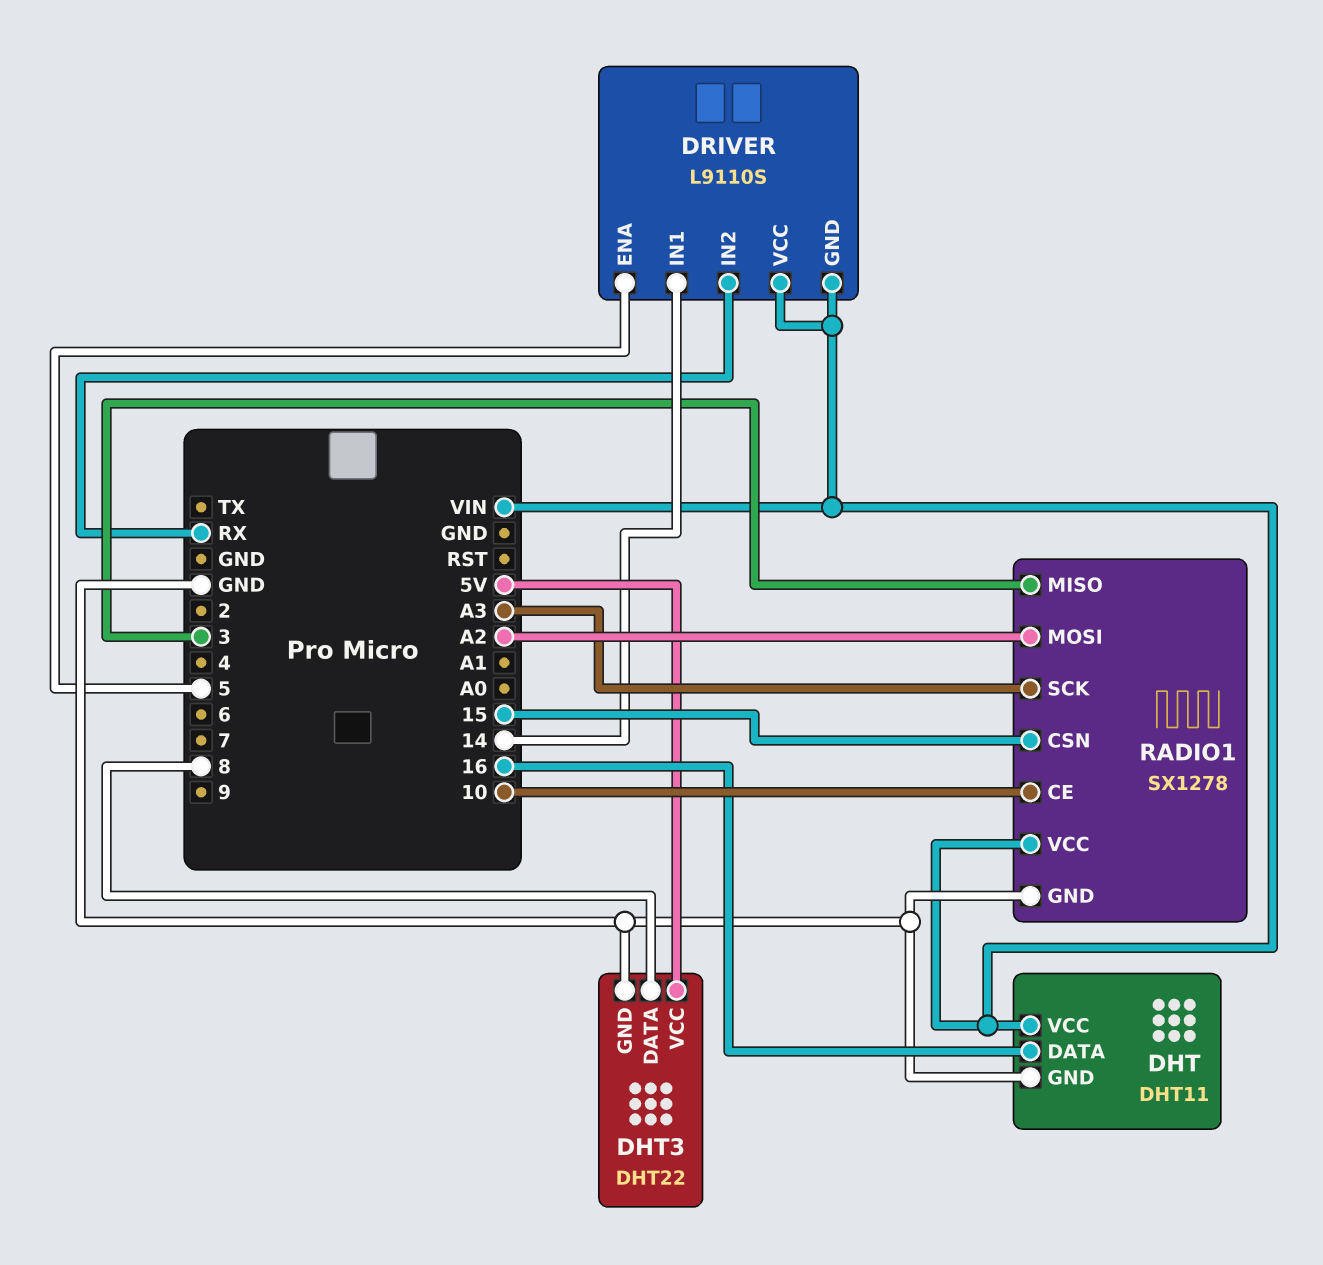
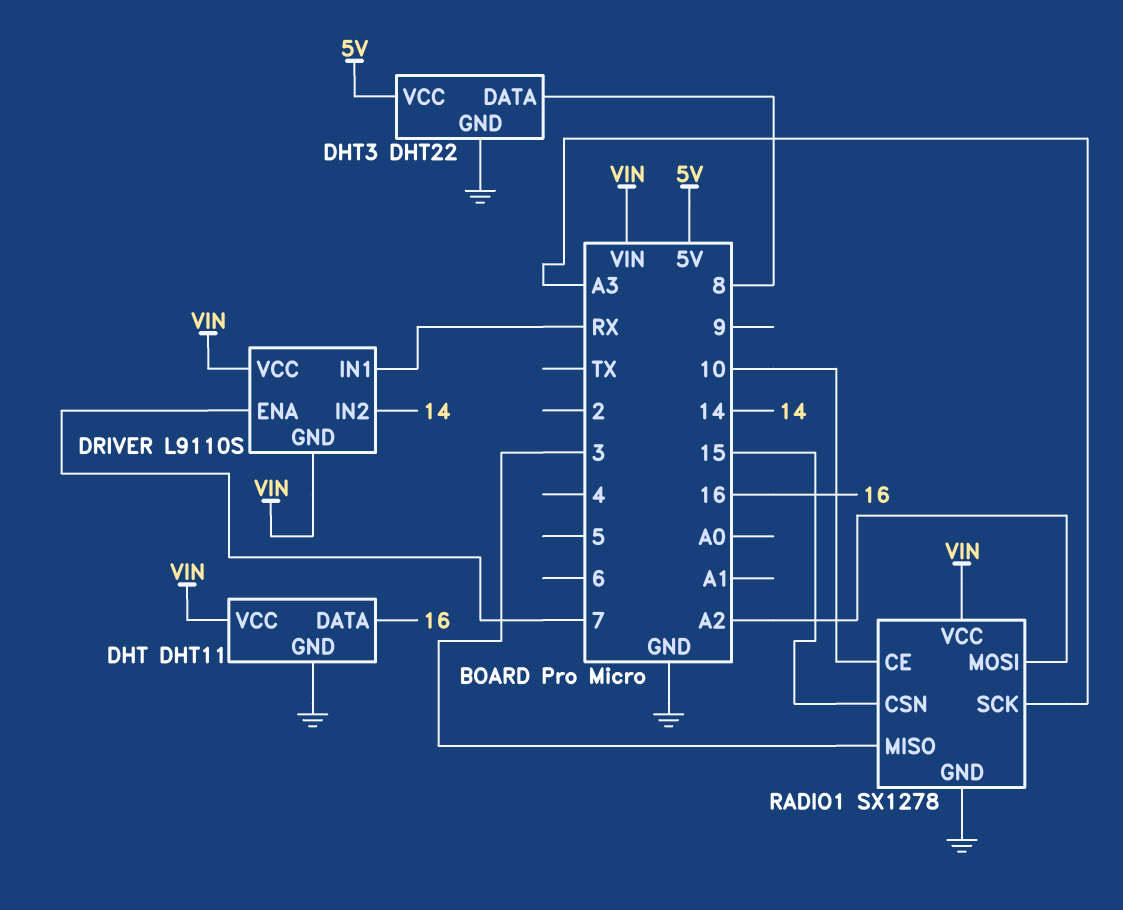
DRIVER pin ENA: 5 -> 7
DRIVER pin IN1: 14 -> RX
DRIVER pin IN2: RX -> 14

